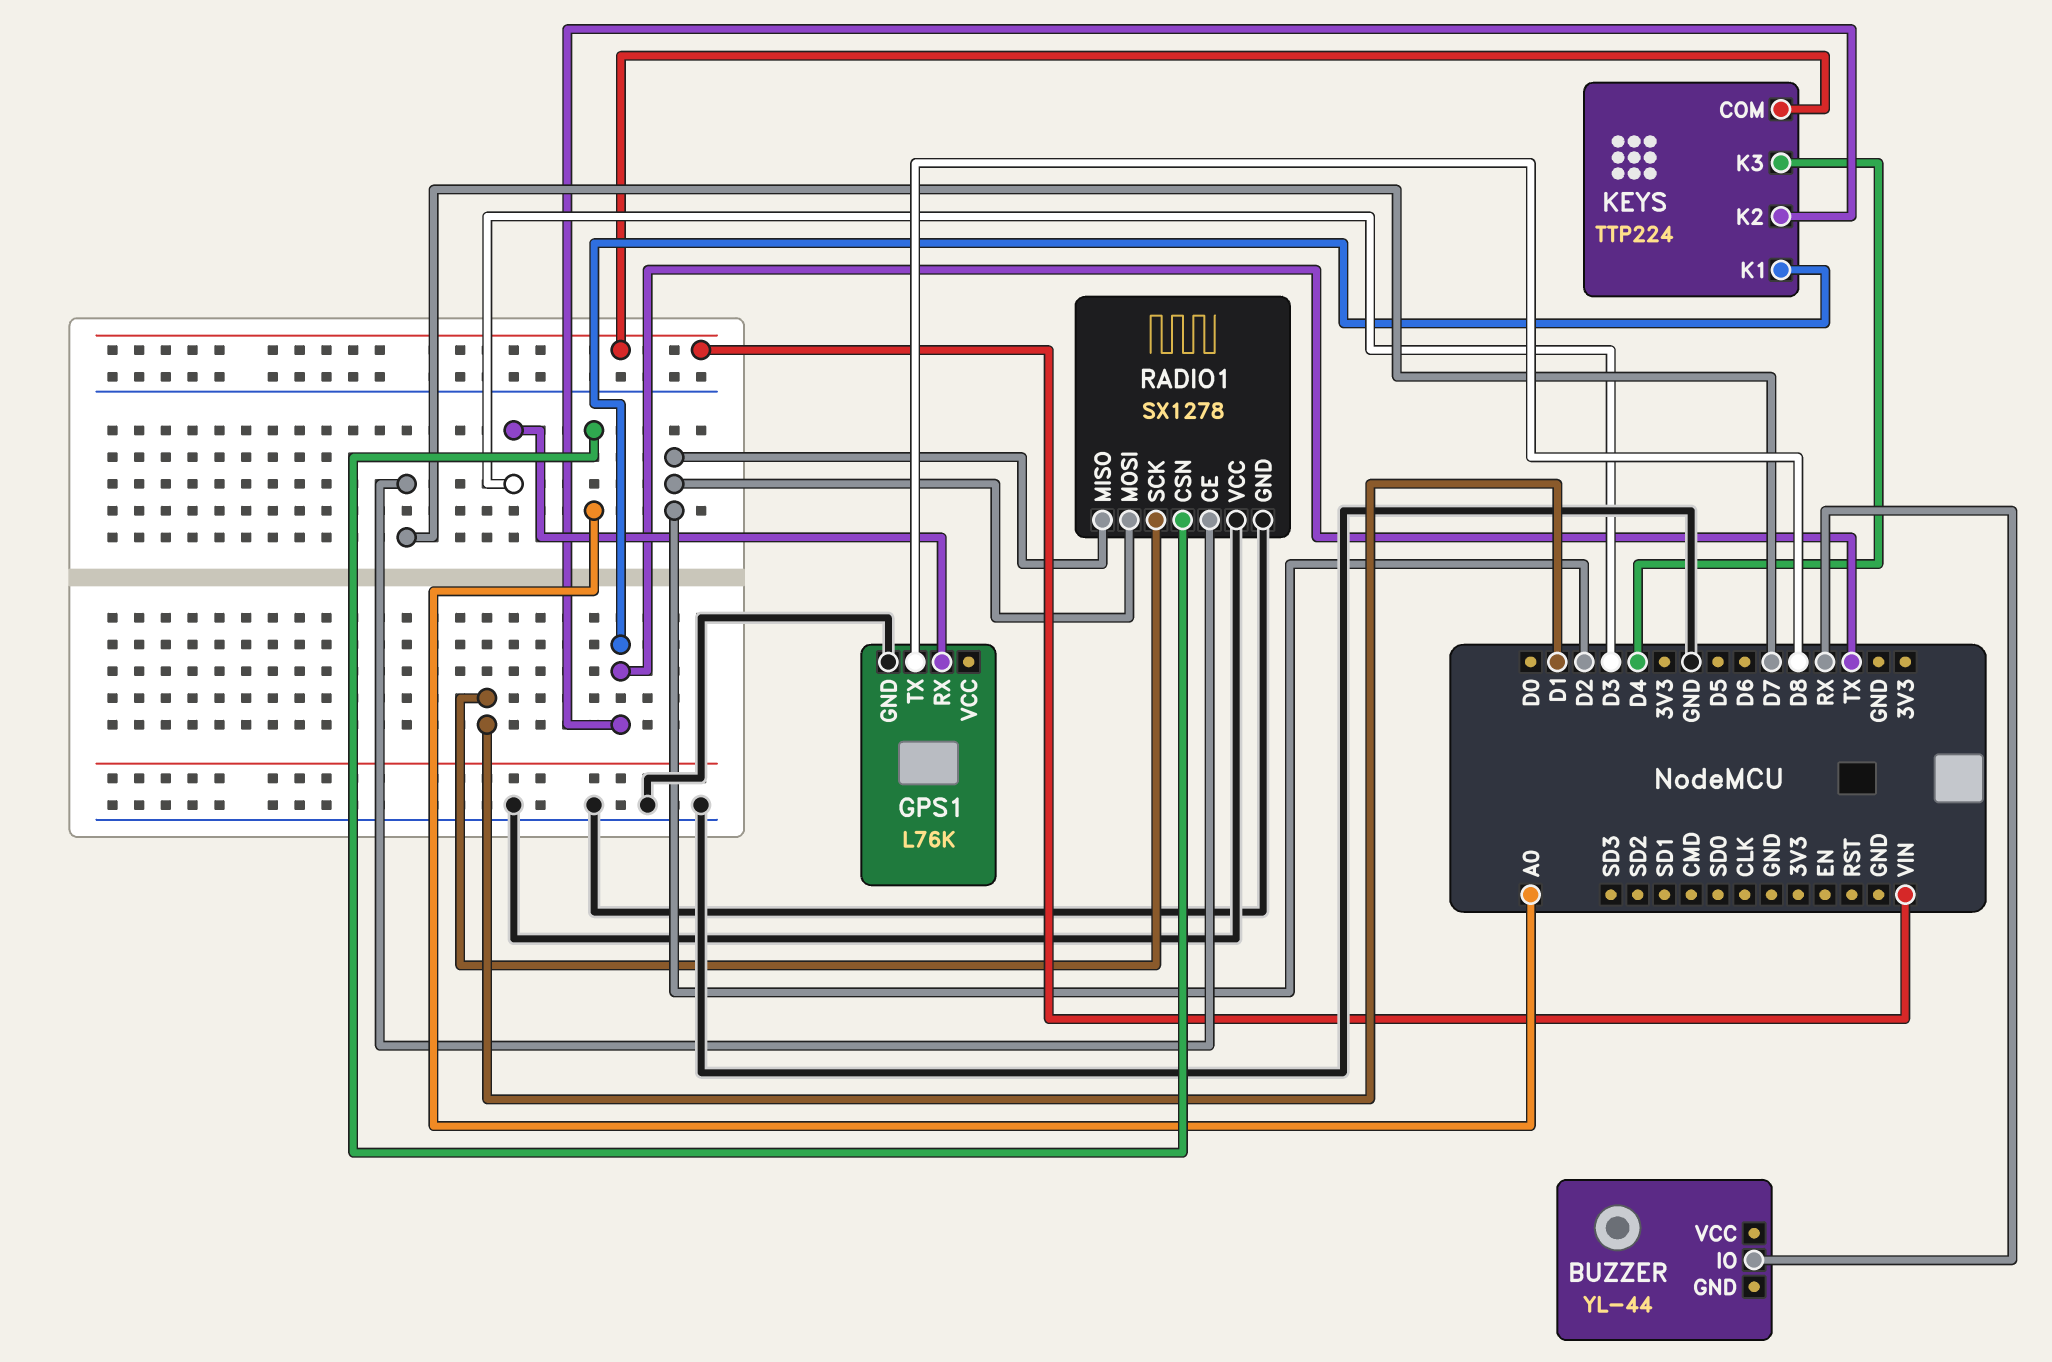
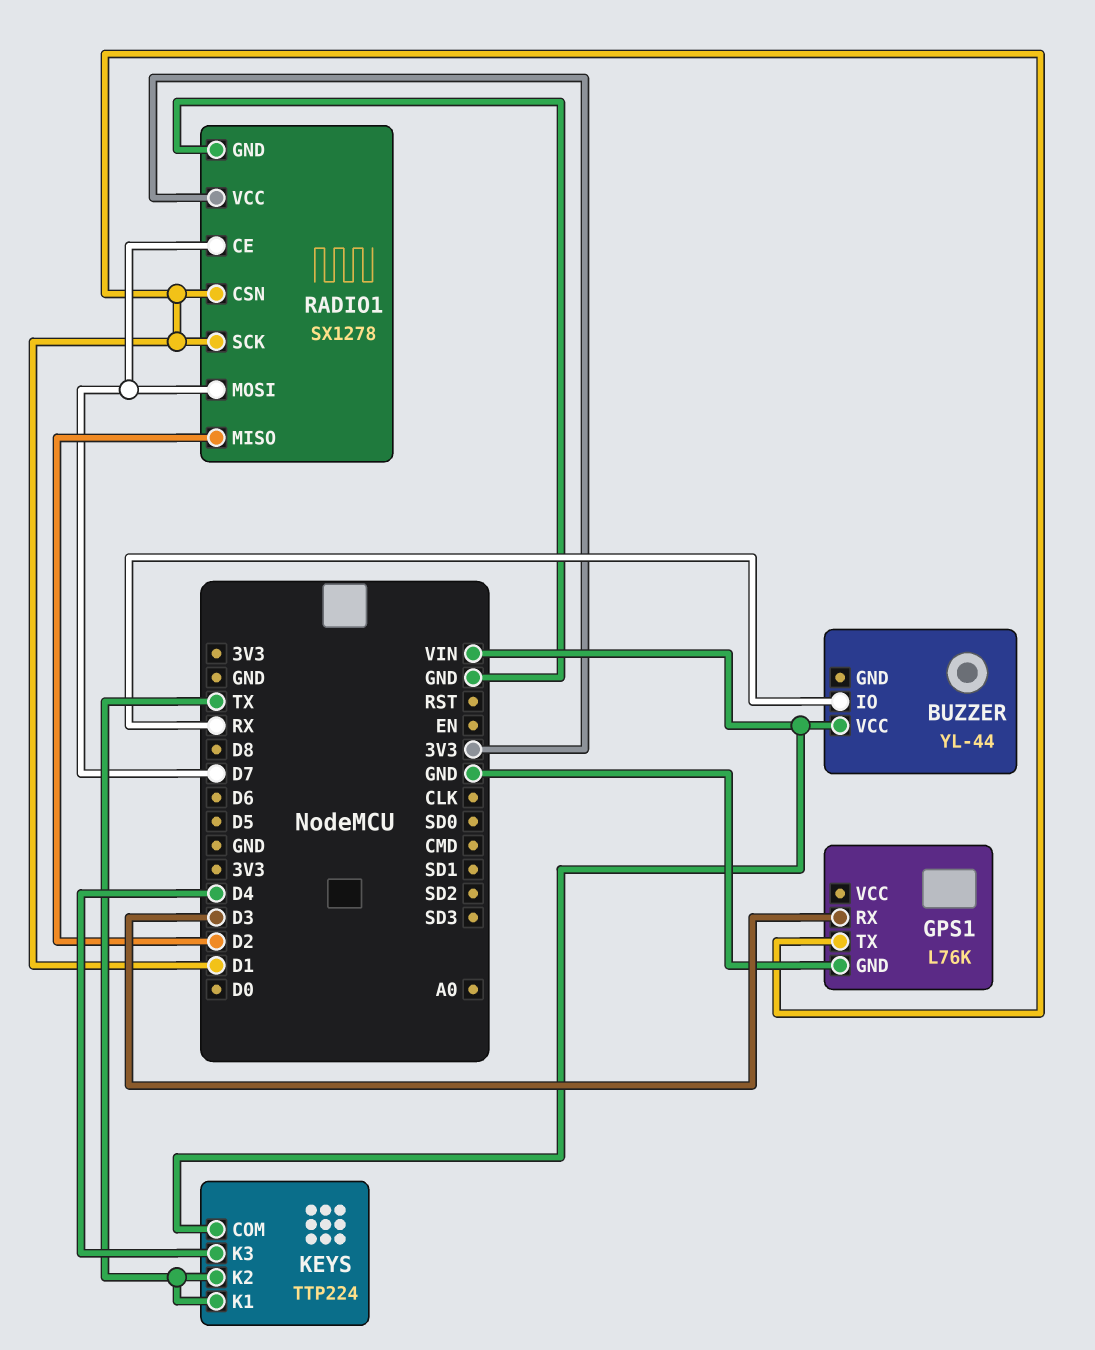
BUZZER pin VCC: none -> VIN
GPS1 pin TX: D8 -> D1
RADIO1 pin CSN: A0 -> D1
RADIO1 pin MOSI: D2 -> D7
RADIO1 pin VCC: GND -> 3V3

